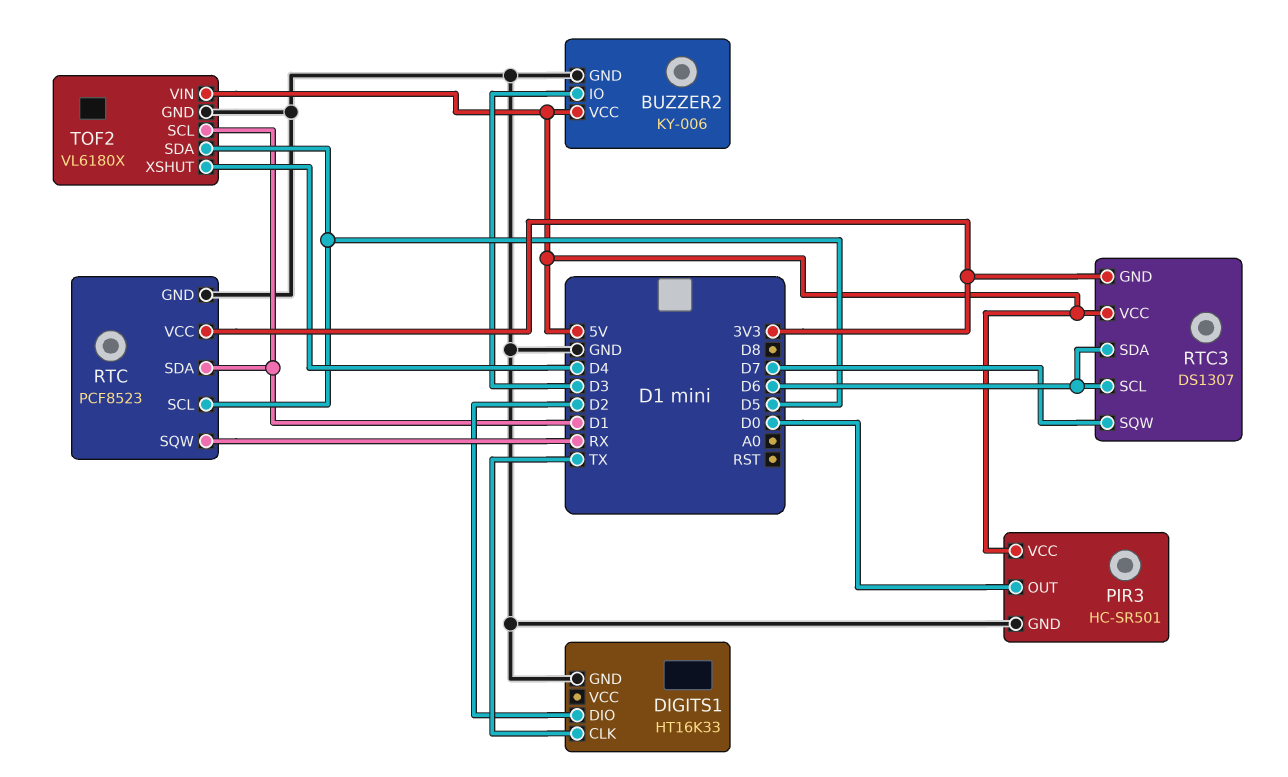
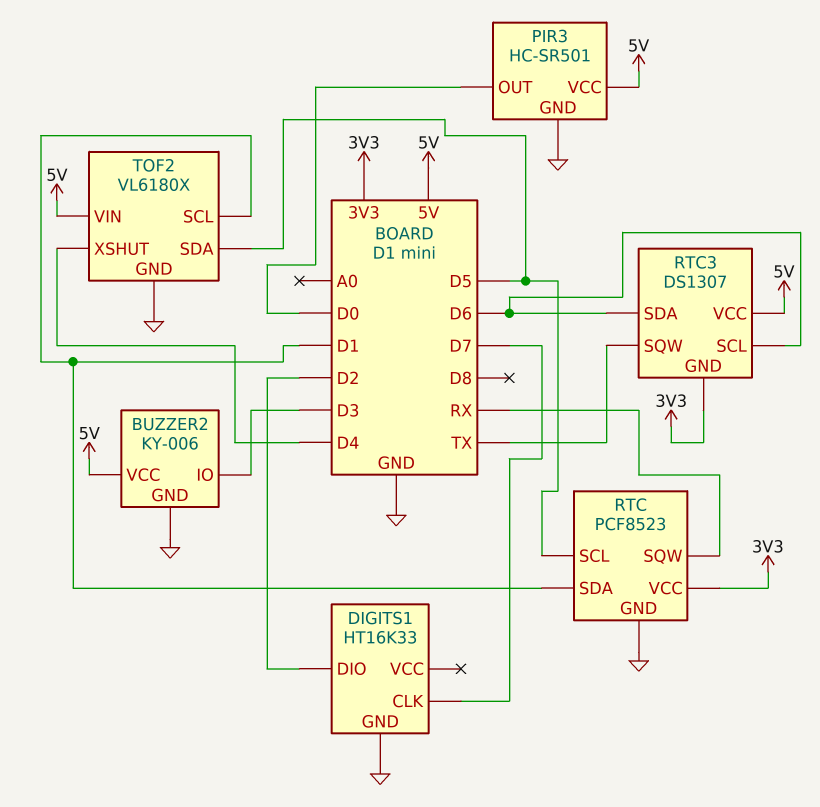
DIGITS1 pin CLK: TX -> D7
RTC3 pin SQW: D7 -> TX

